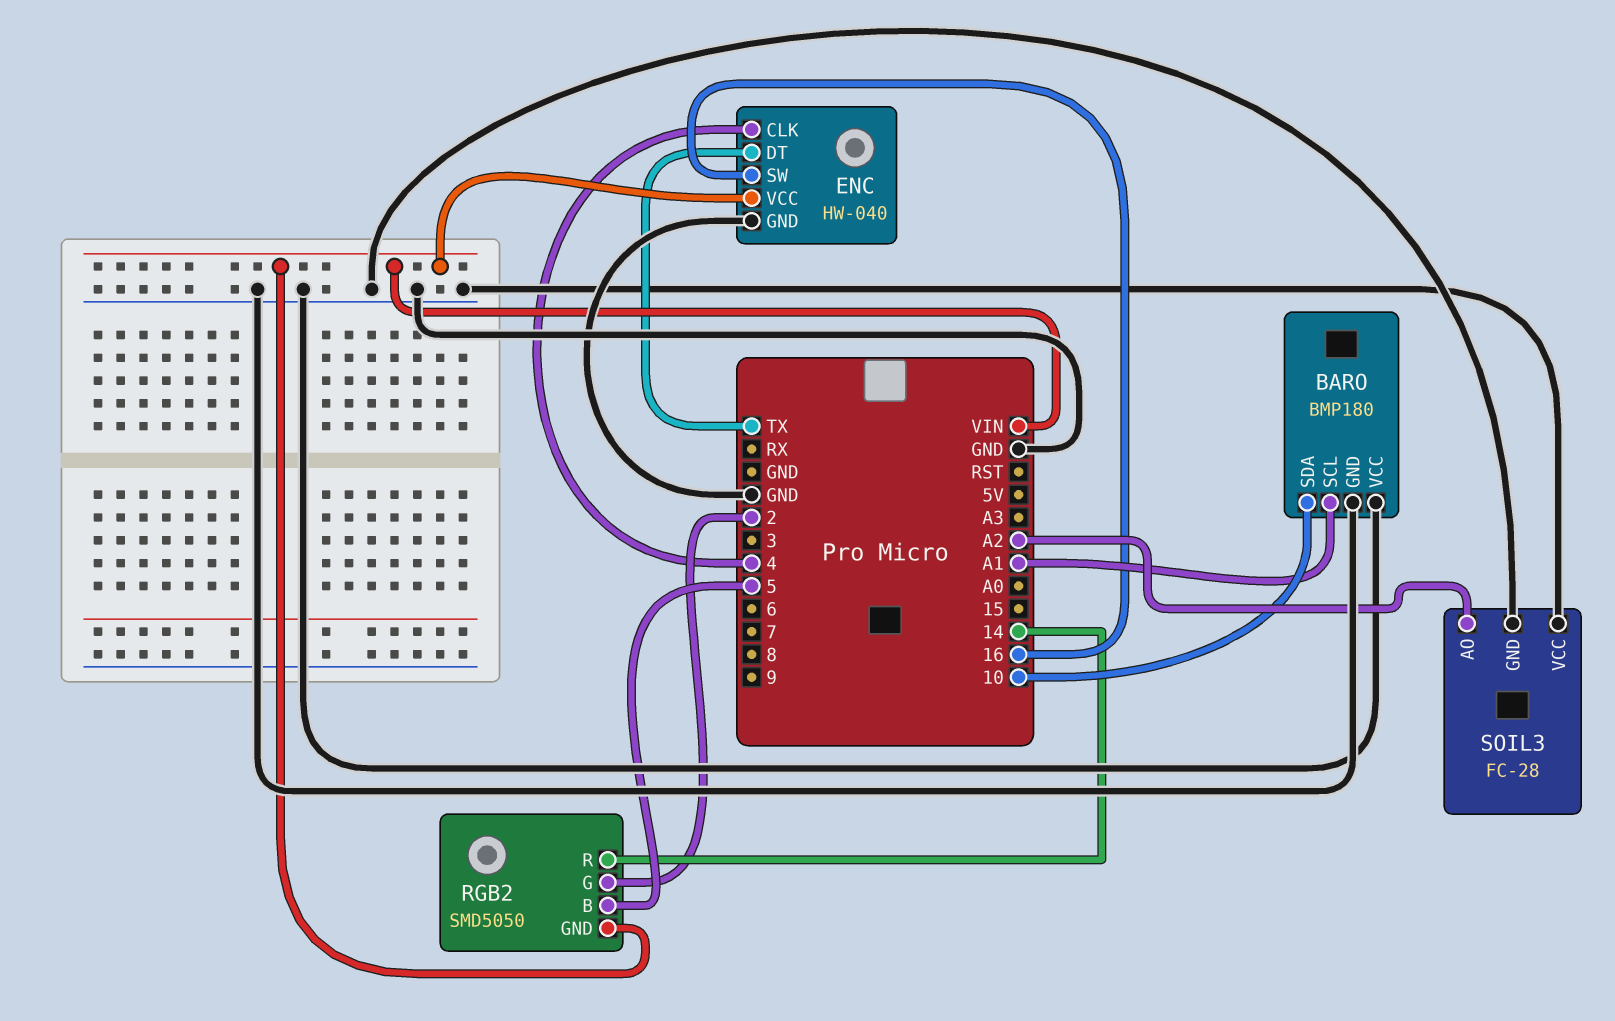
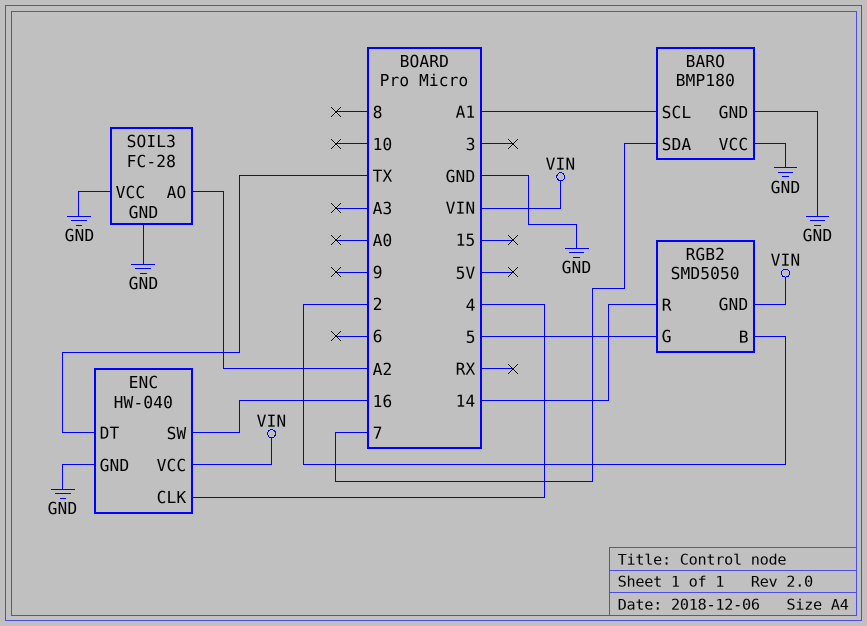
BARO pin SDA: 10 -> 7
RGB2 pin B: 5 -> 2
RGB2 pin G: 2 -> 5

